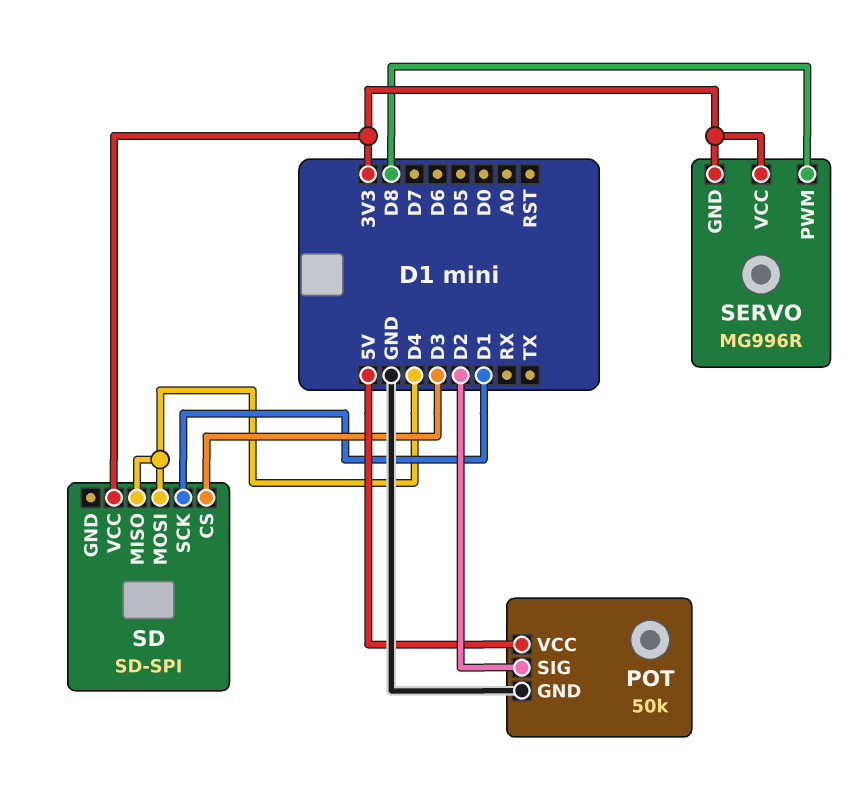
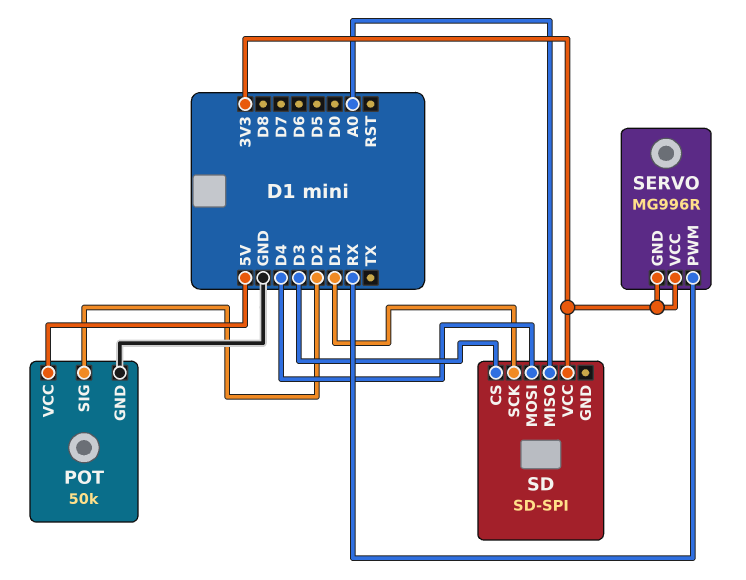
SD pin MISO: D4 -> A0
SERVO pin PWM: D8 -> RX

